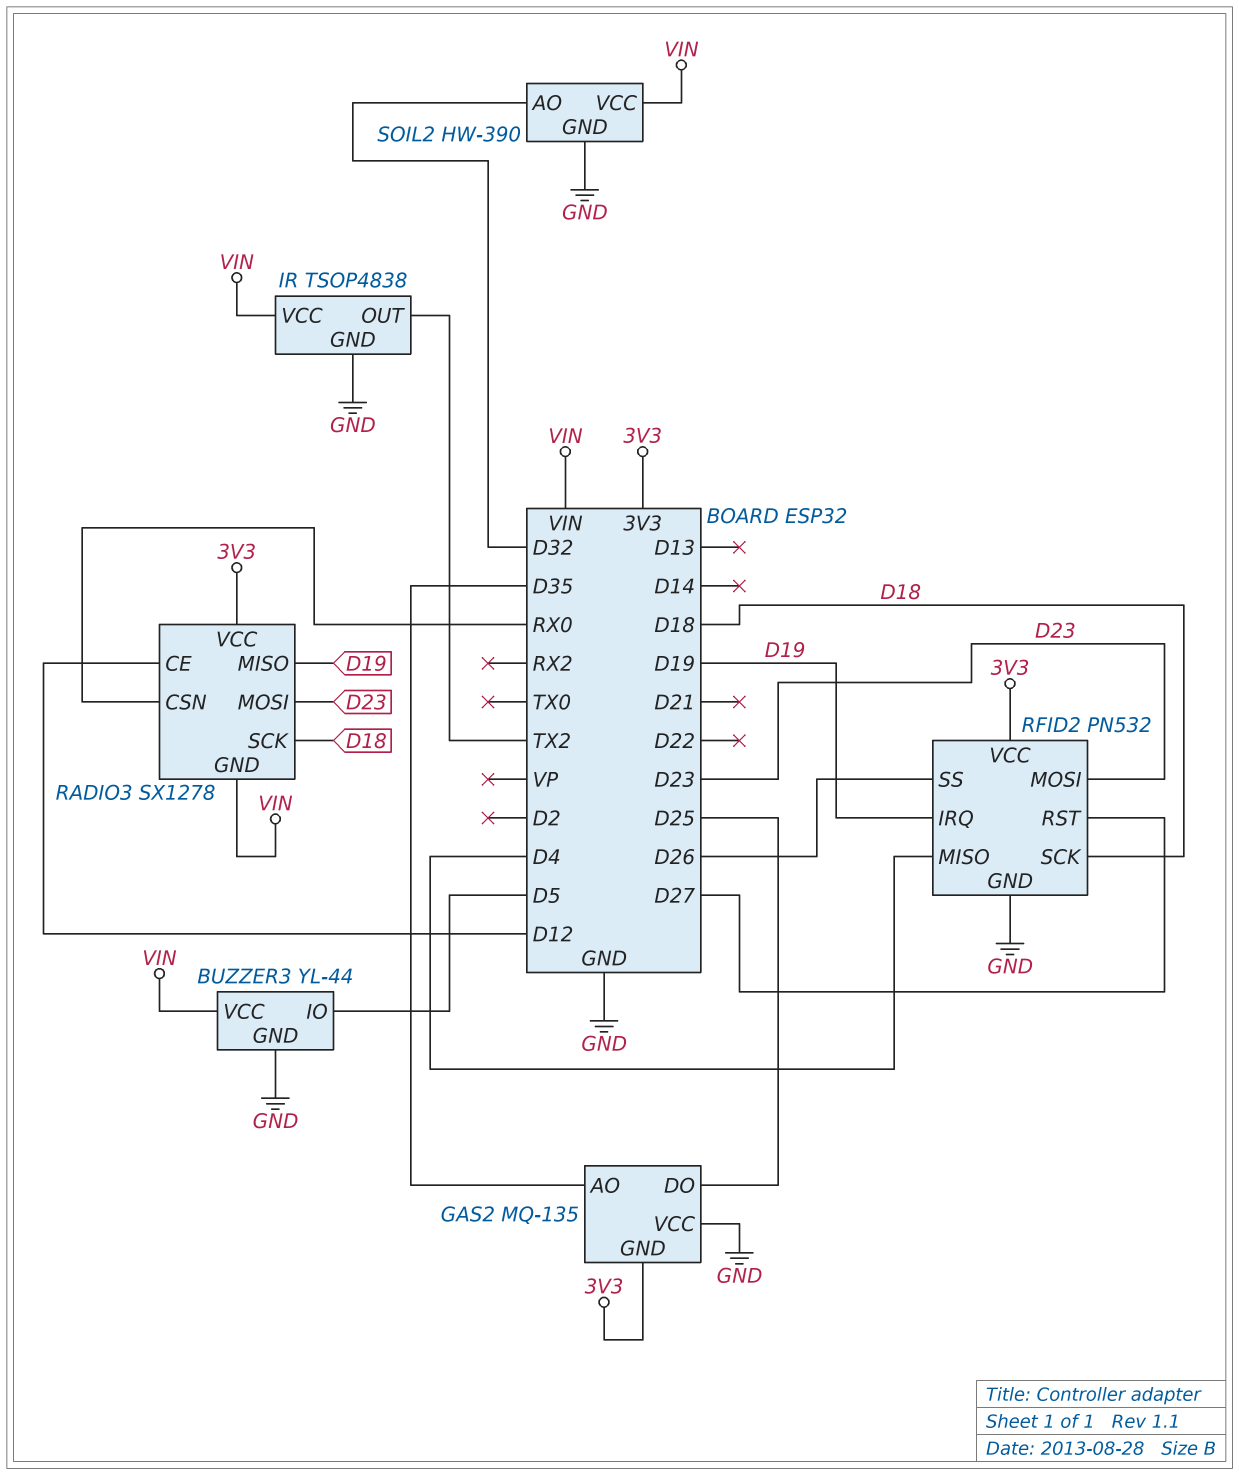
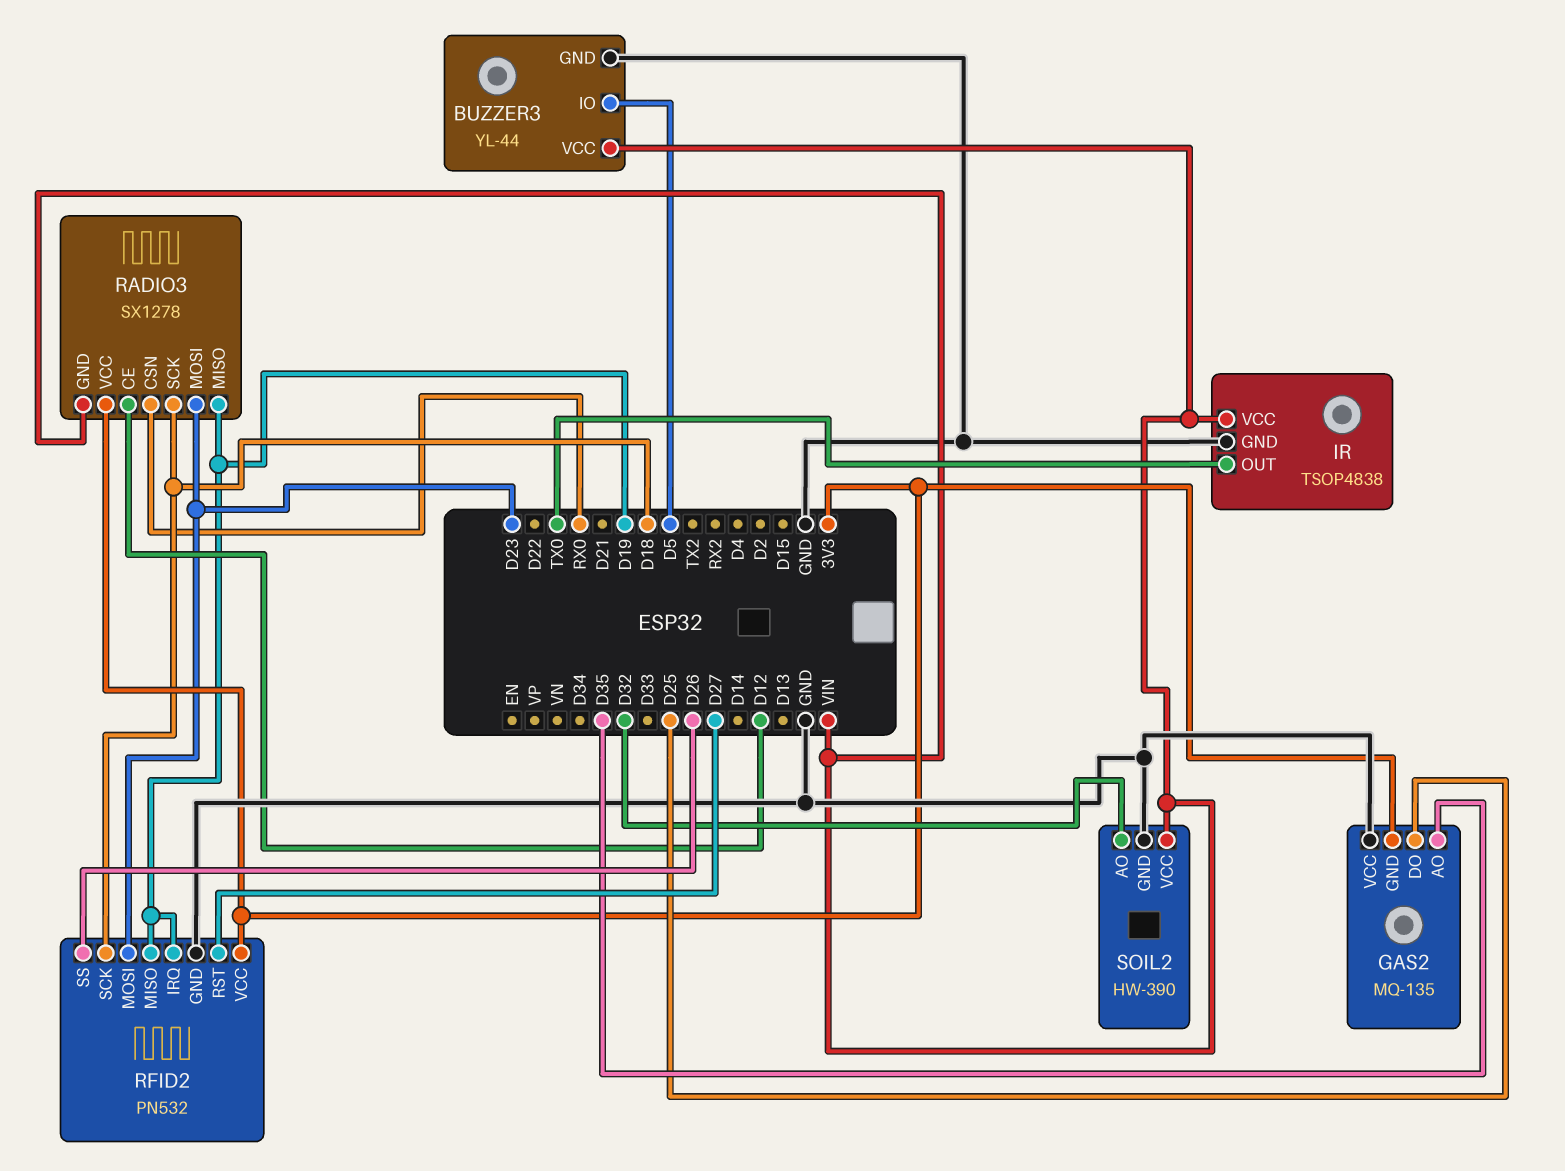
IR pin OUT: TX2 -> TX0
RFID2 pin MISO: D4 -> D19

